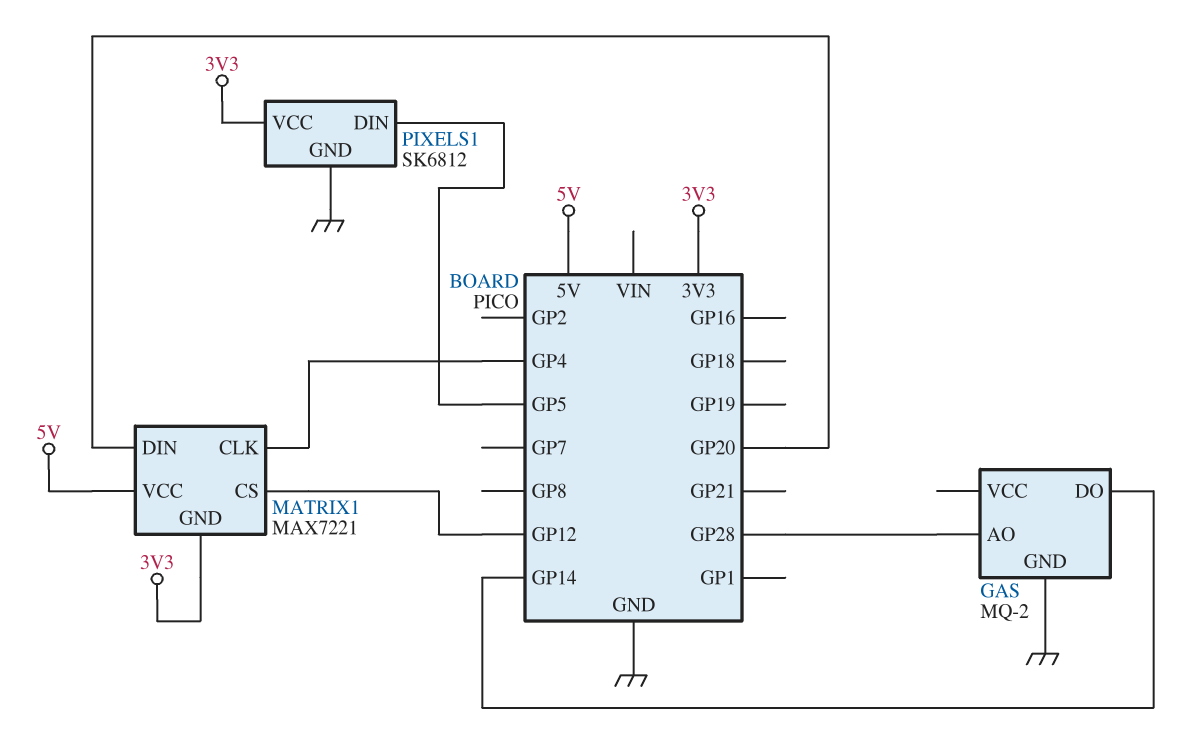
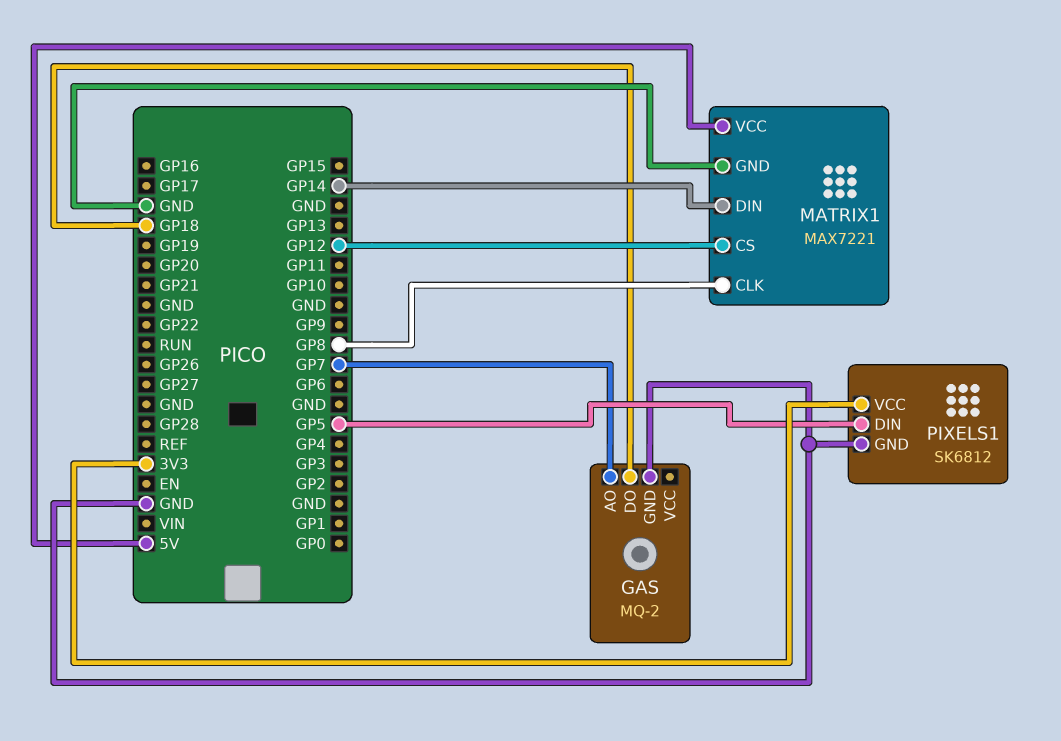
GAS pin AO: GP28 -> GP7
GAS pin DO: GP14 -> GP18
MATRIX1 pin CLK: GP4 -> GP8
MATRIX1 pin DIN: GP20 -> GP14
MATRIX1 pin GND: 3V3 -> GND

